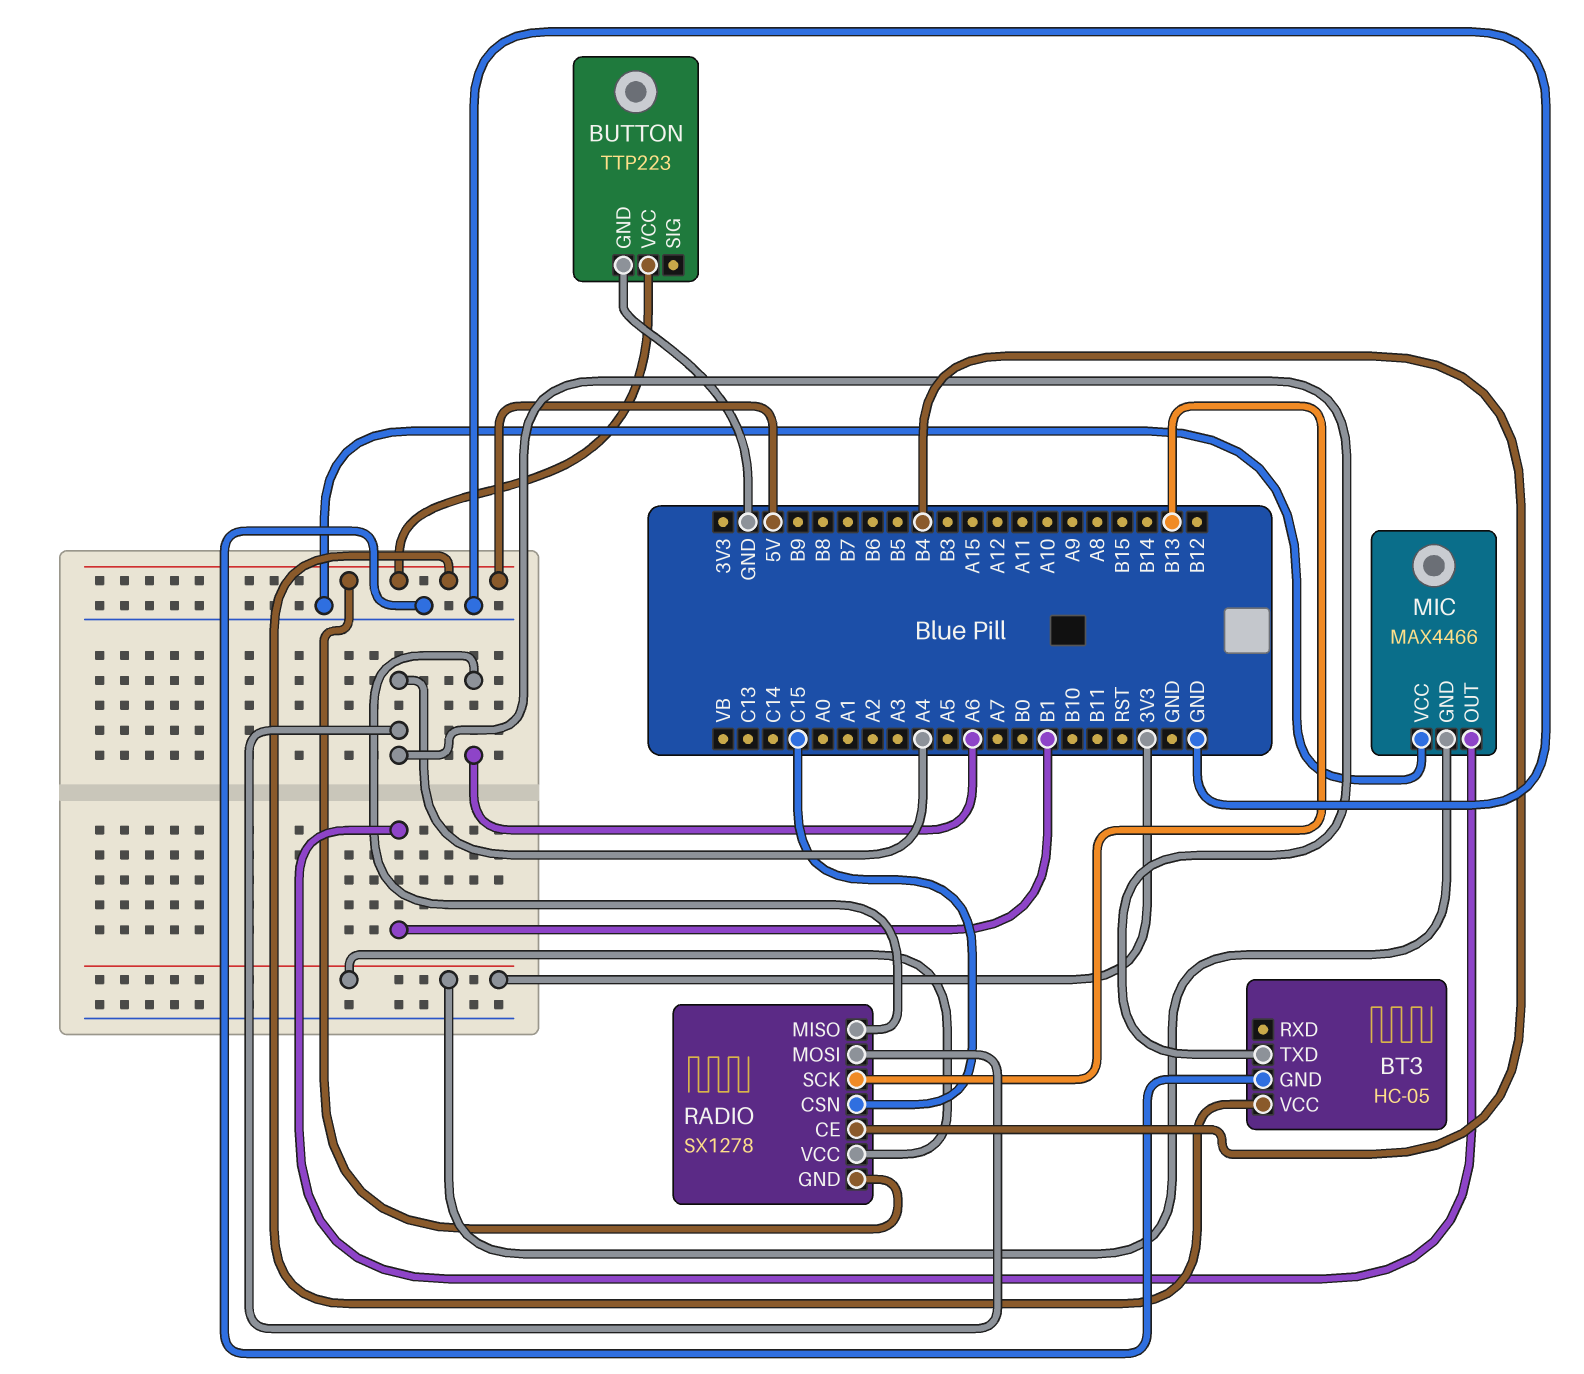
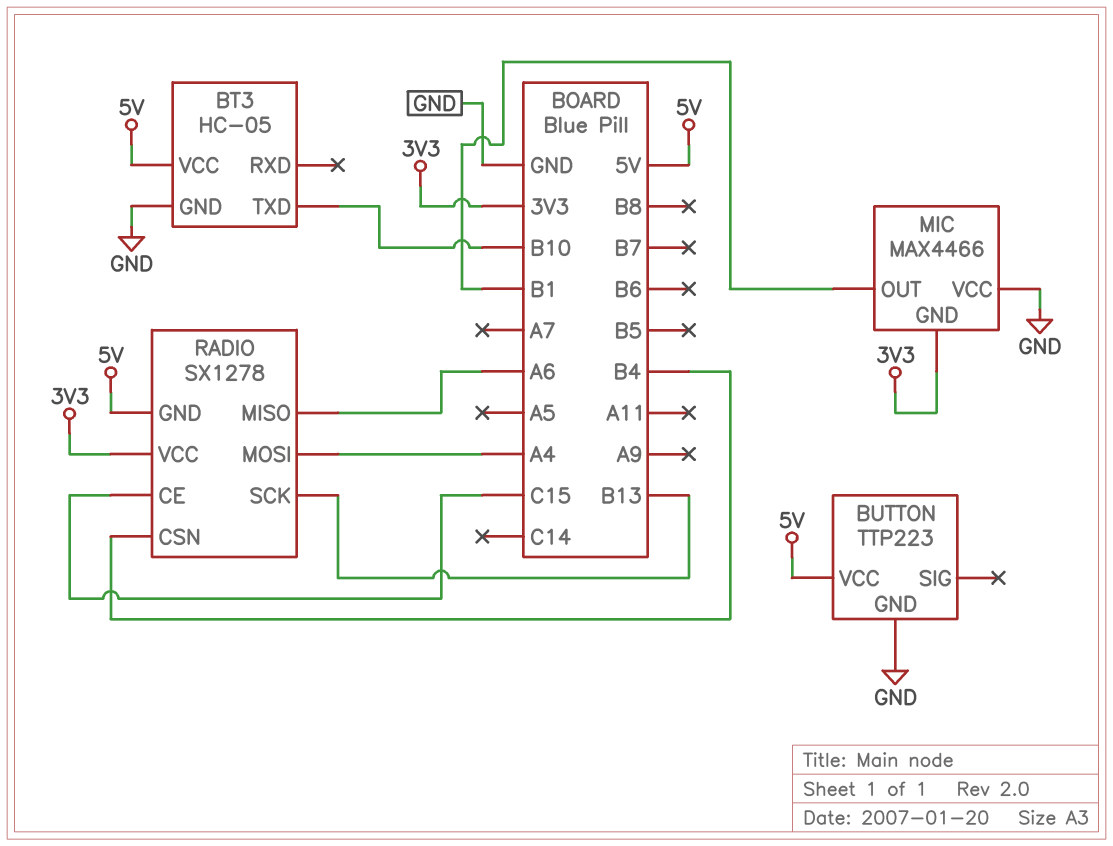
BT3 pin TXD: A4 -> B10
RADIO pin CE: B4 -> C15
RADIO pin CSN: C15 -> B4

